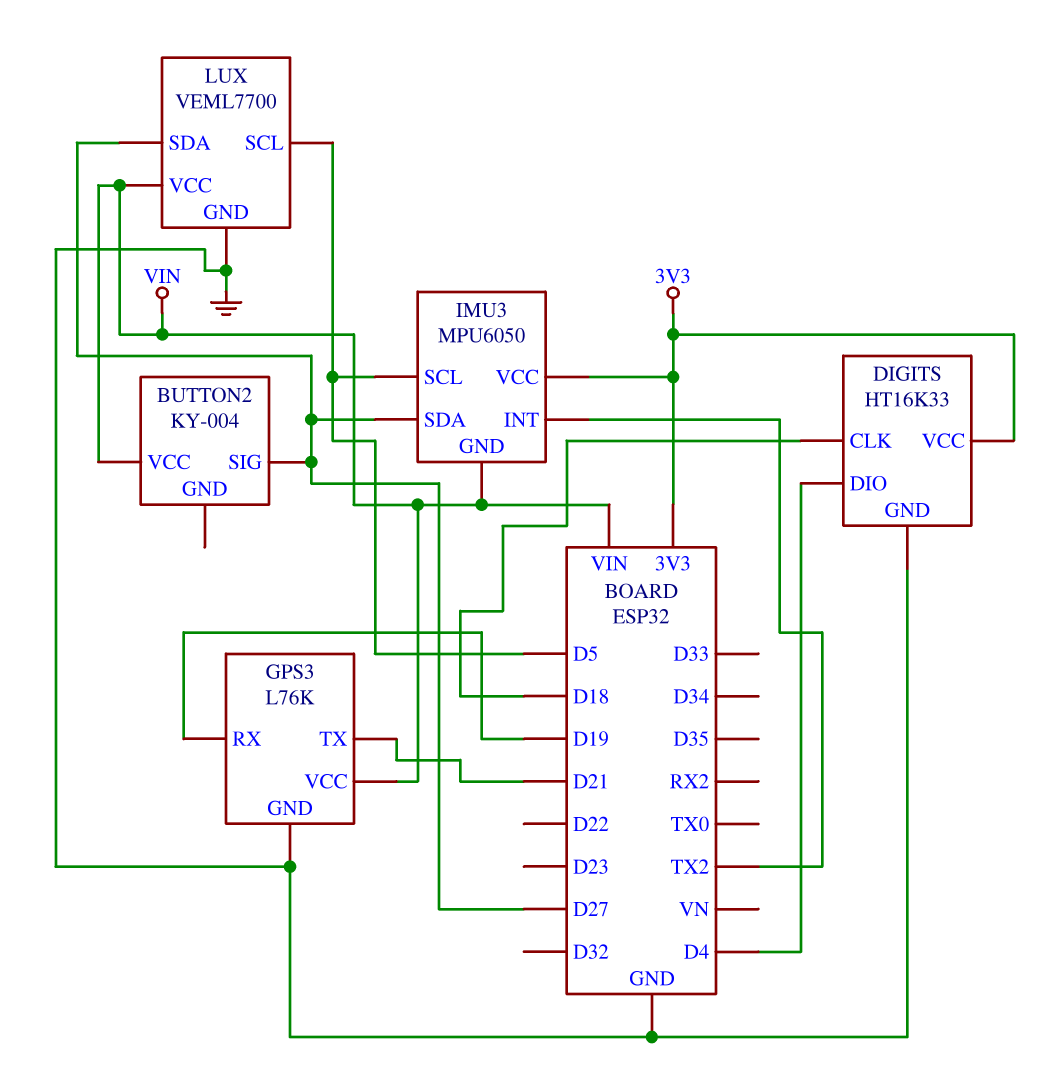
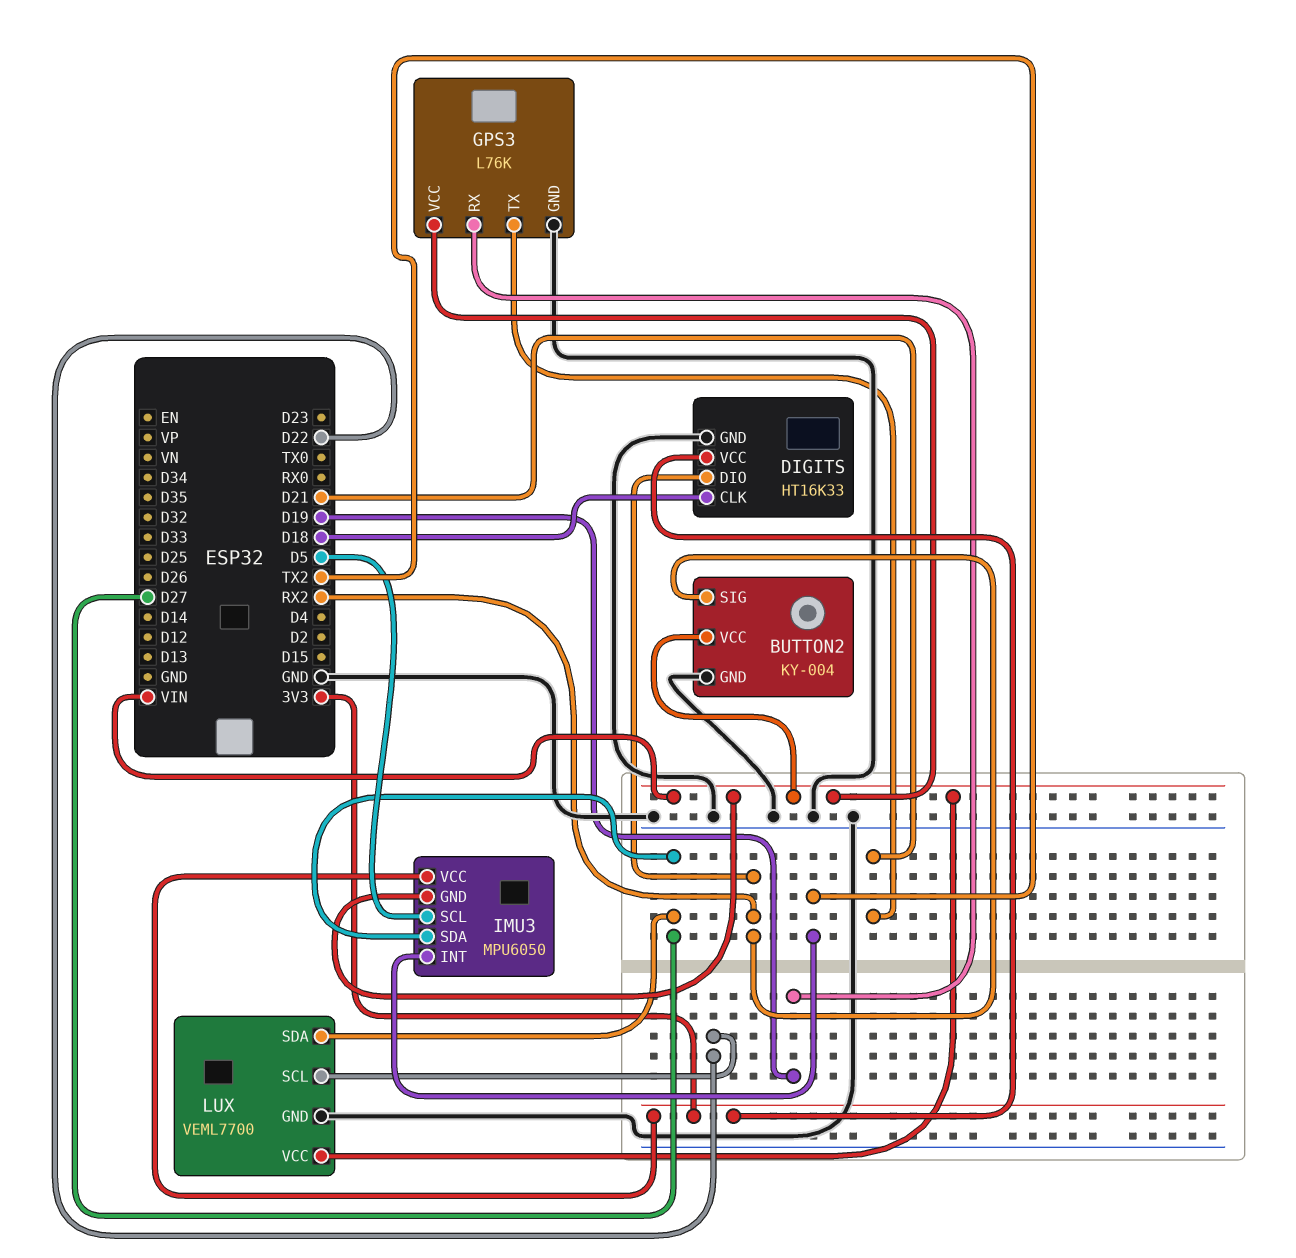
BUTTON2 pin GND: none -> GND
BUTTON2 pin SIG: D27 -> RX2
DIGITS pin DIO: D4 -> RX2
LUX pin SCL: D5 -> D22

